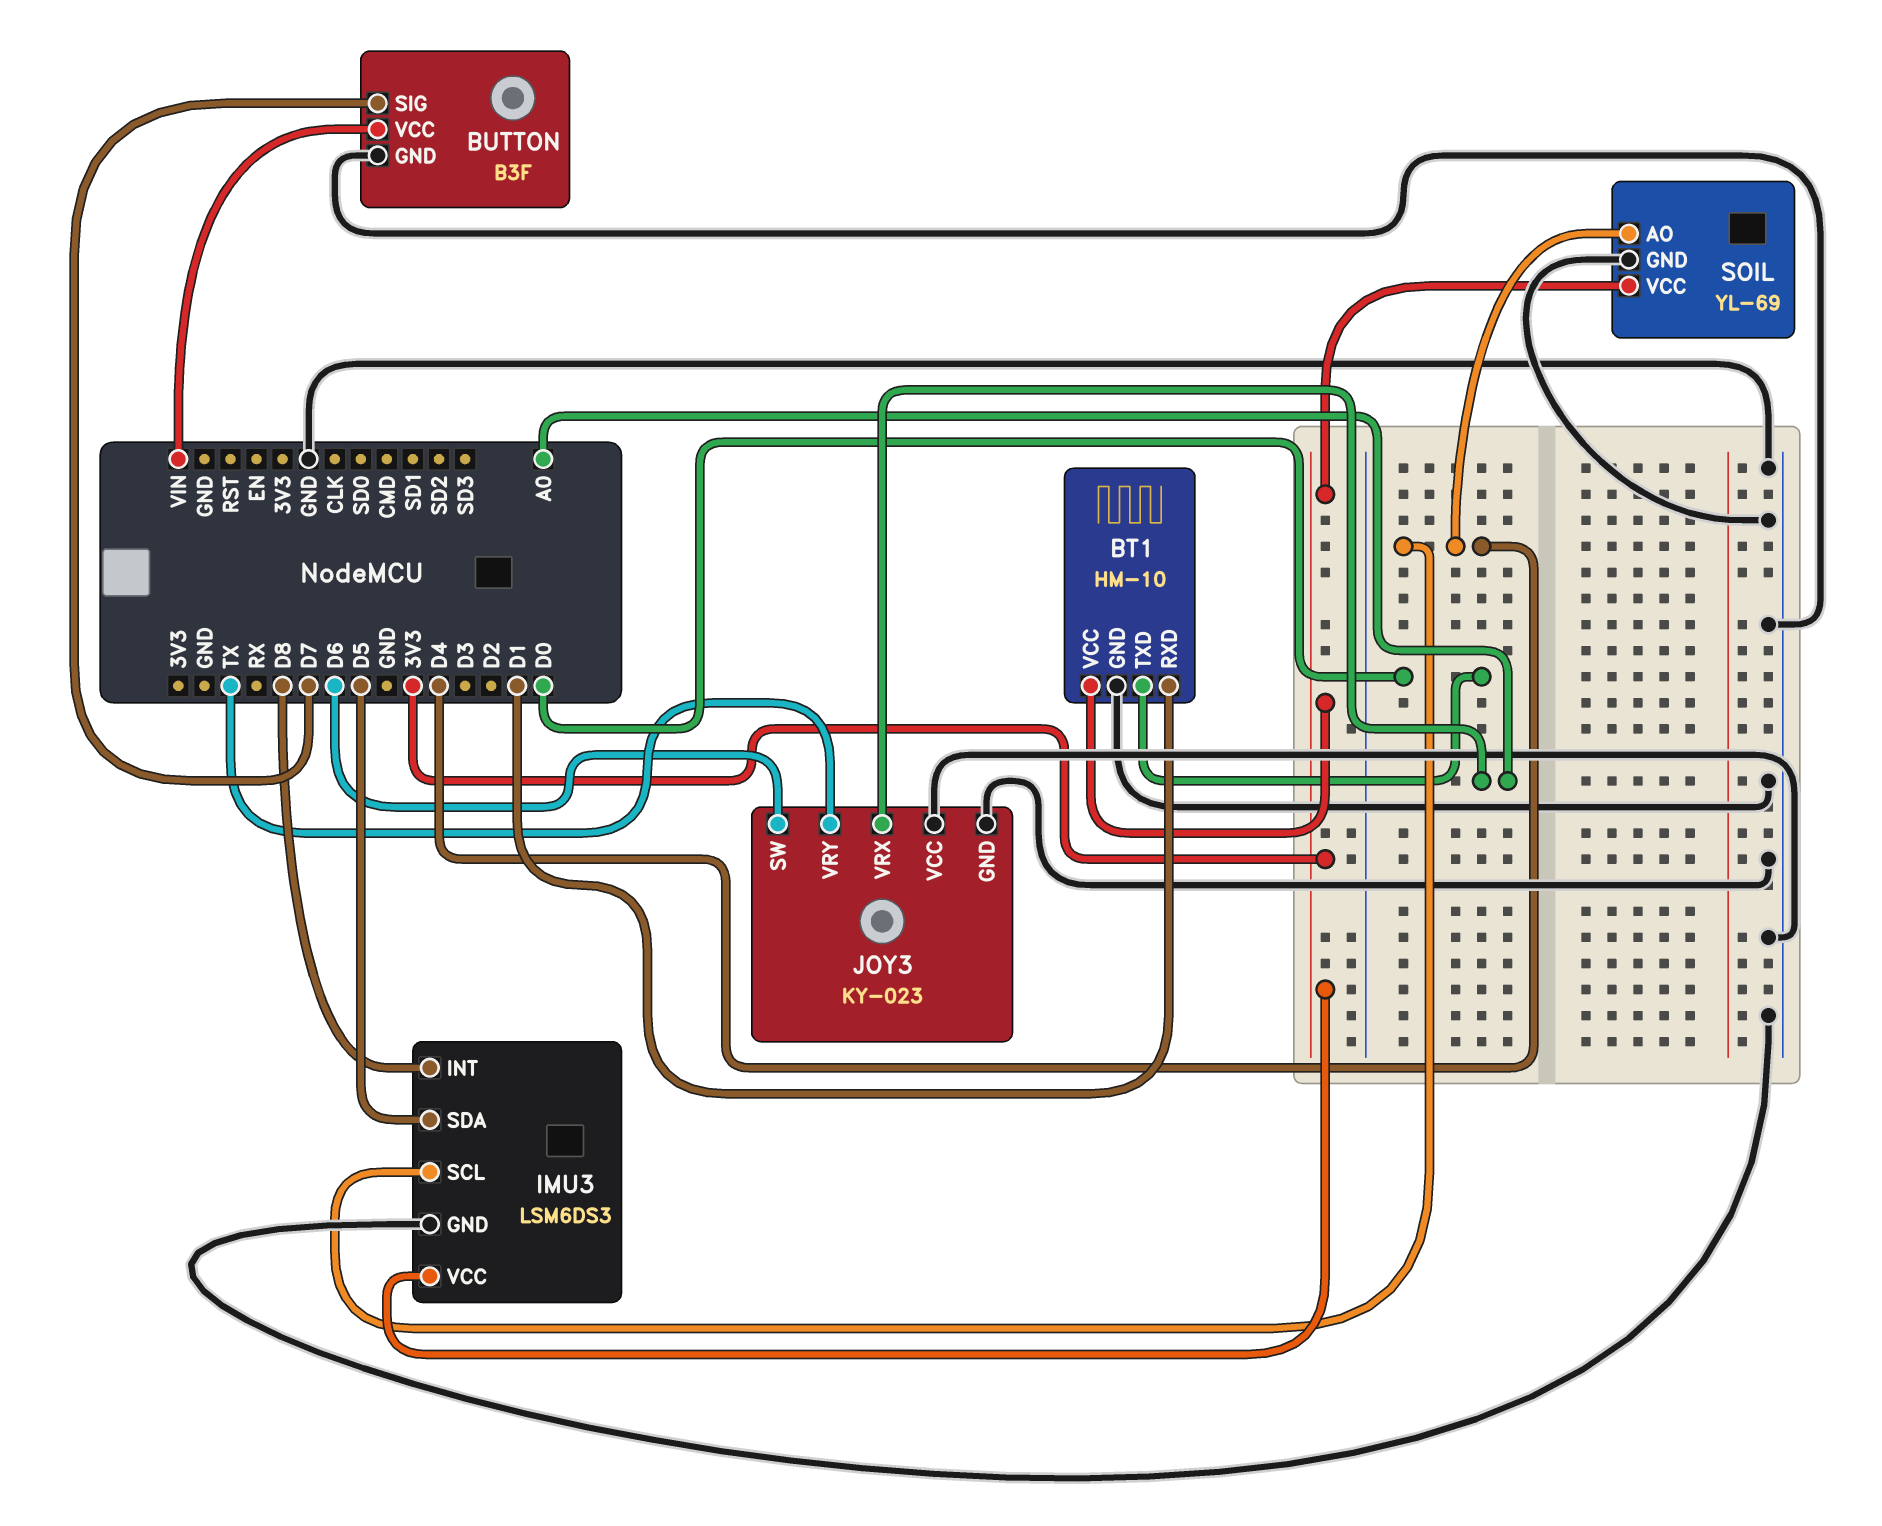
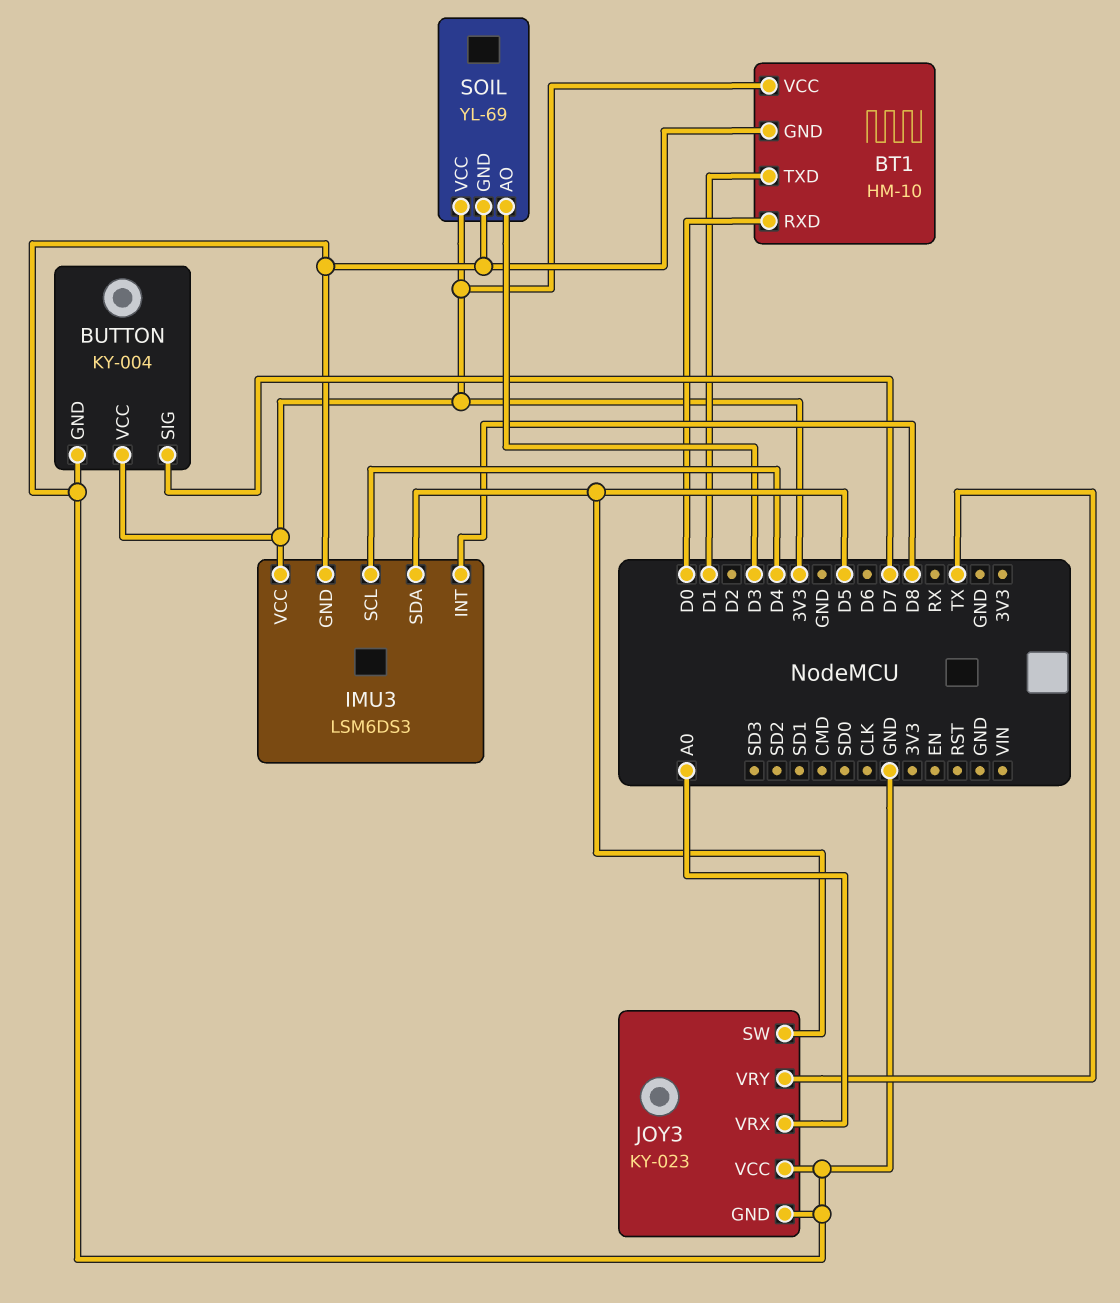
BT1 pin RXD: D1 -> D0
BT1 pin TXD: D0 -> D1
BUTTON: B3F -> KY-004
BUTTON pin VCC: VIN -> 3V3
JOY3 pin SW: D6 -> D5
SOIL pin AO: D4 -> D3

